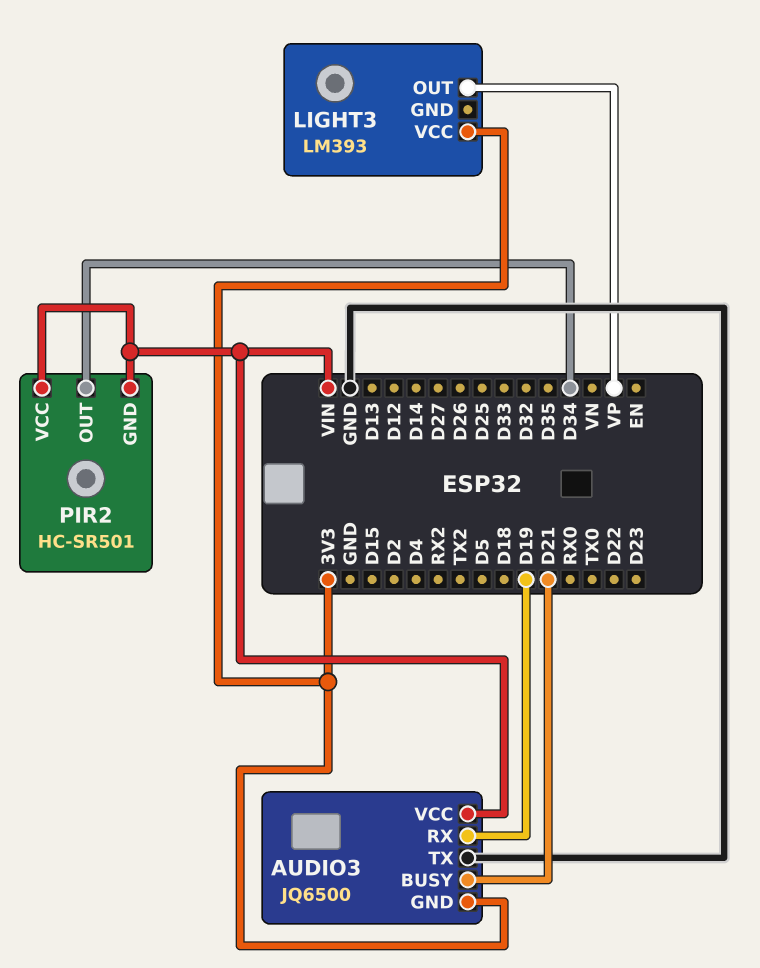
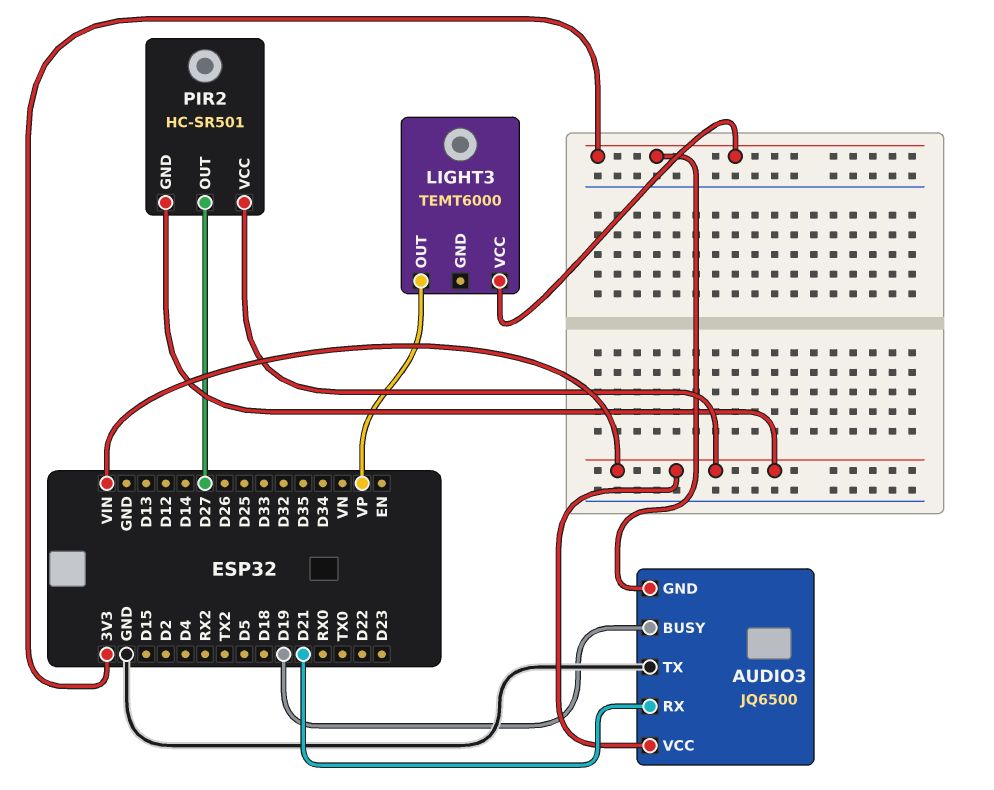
AUDIO3 pin BUSY: D21 -> D19
AUDIO3 pin RX: D19 -> D21
LIGHT3: LM393 -> TEMT6000
PIR2 pin OUT: D34 -> D27

